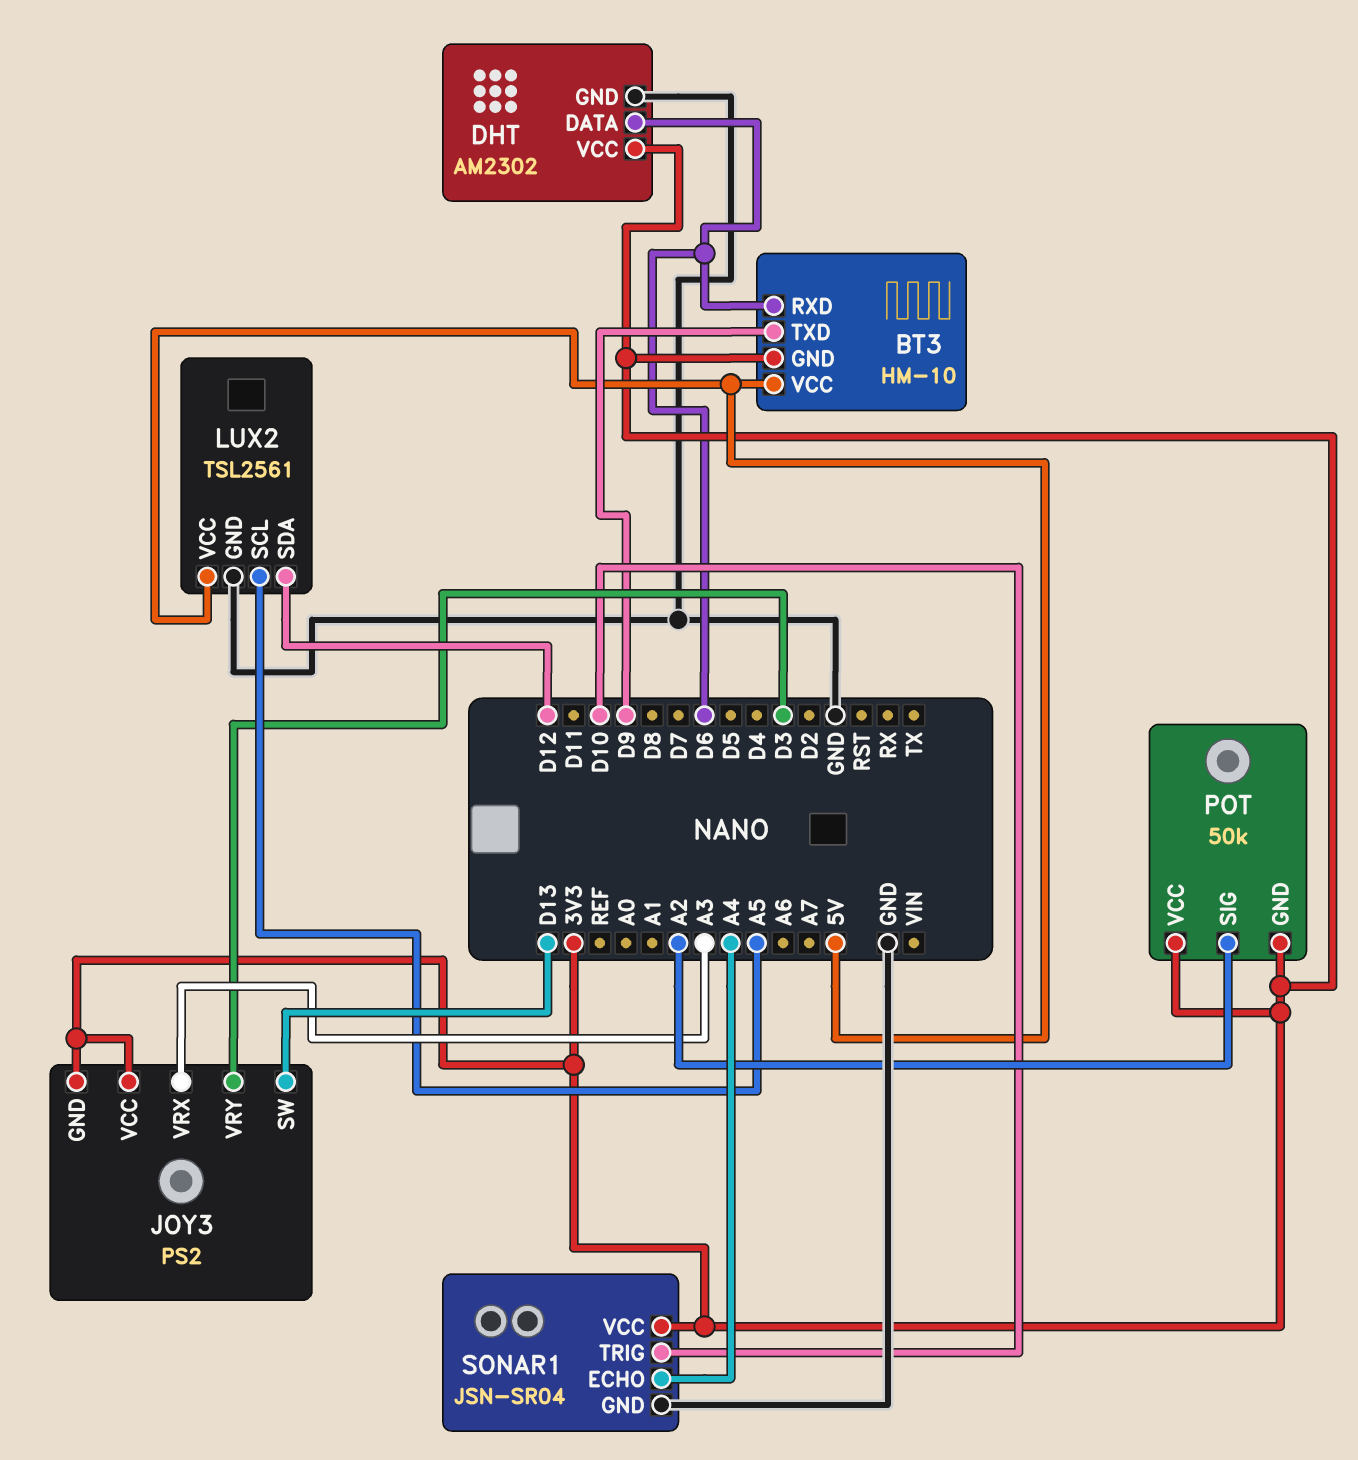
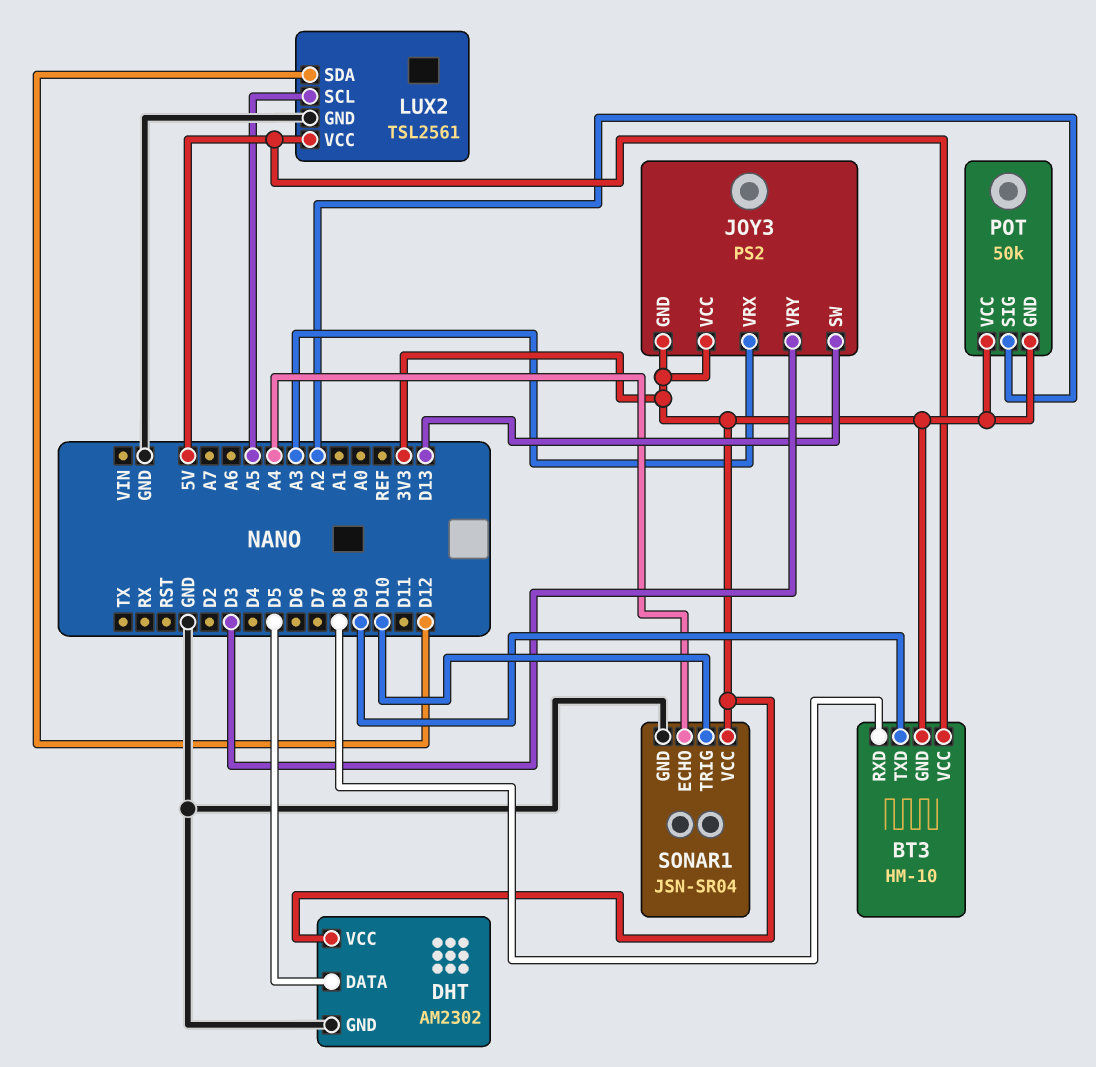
BT3 pin RXD: D6 -> D8
DHT pin DATA: D6 -> D5

